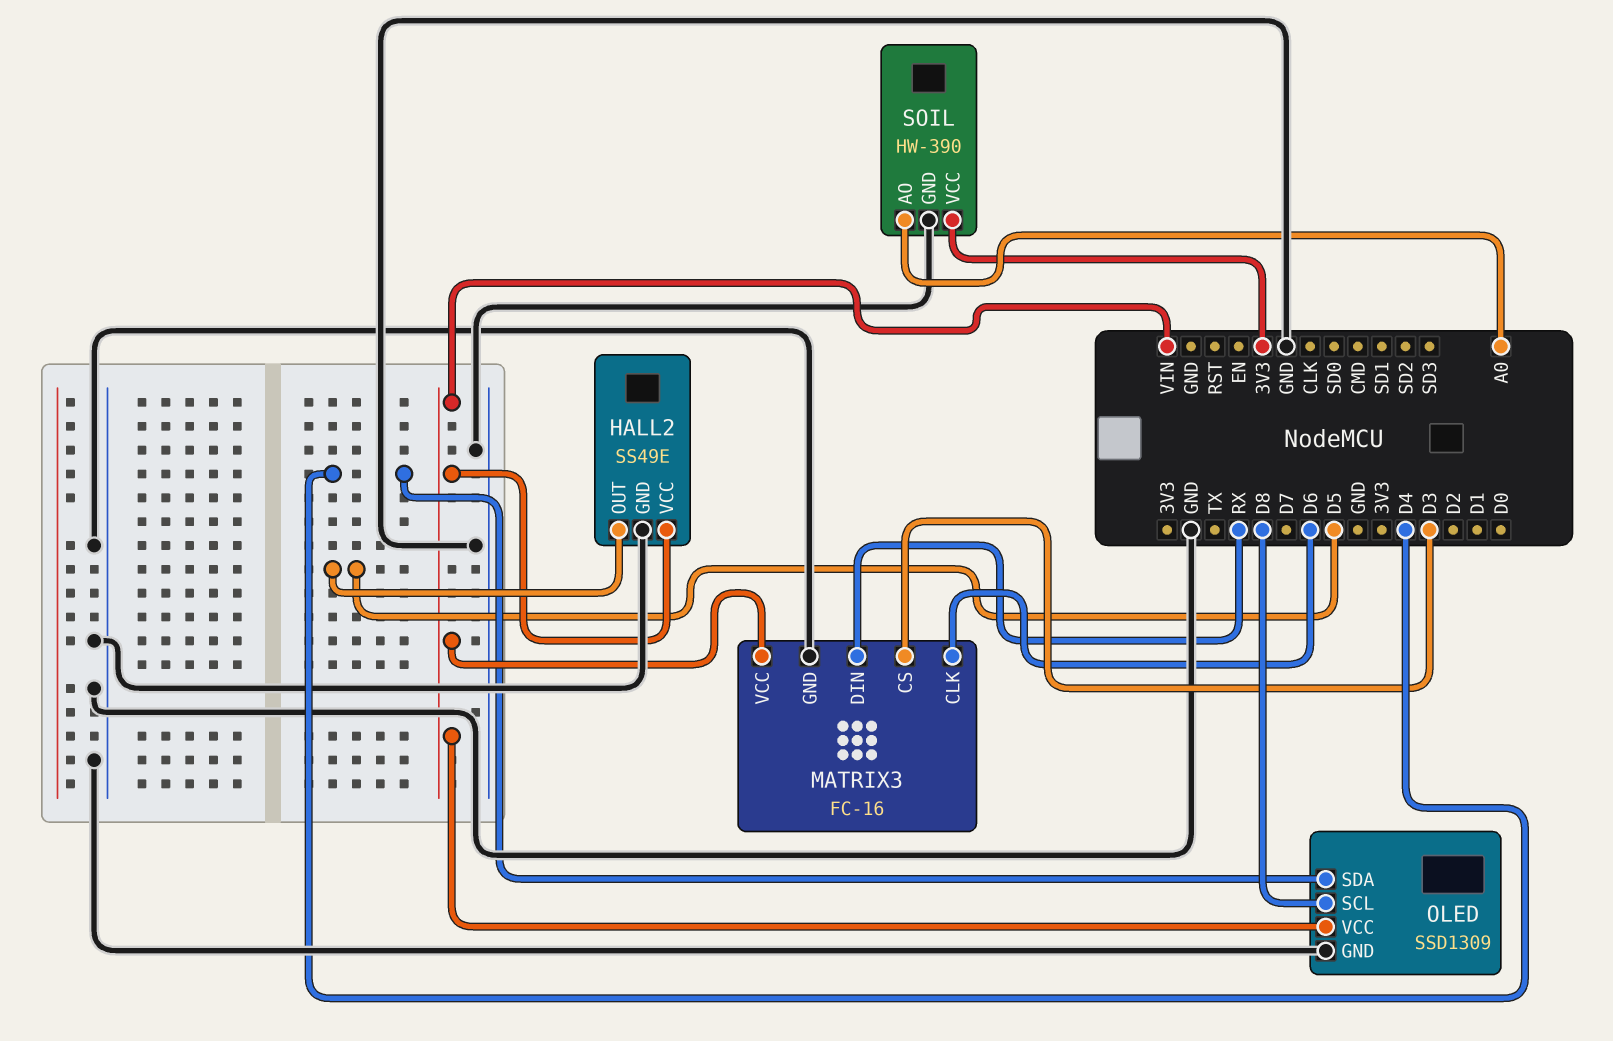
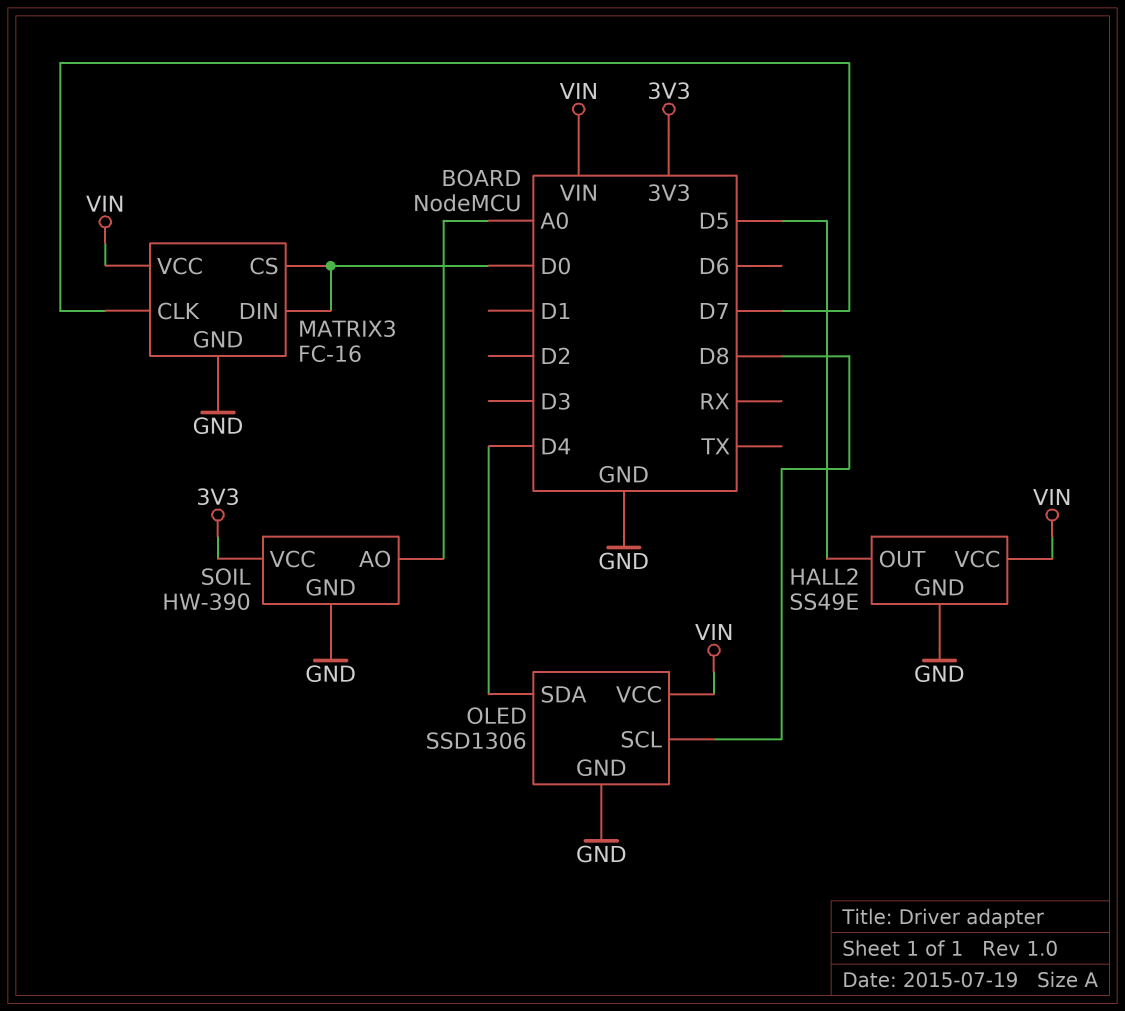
MATRIX3 pin CLK: D6 -> D7
MATRIX3 pin CS: D3 -> D0
MATRIX3 pin DIN: RX -> D0
OLED: SSD1309 -> SSD1306

